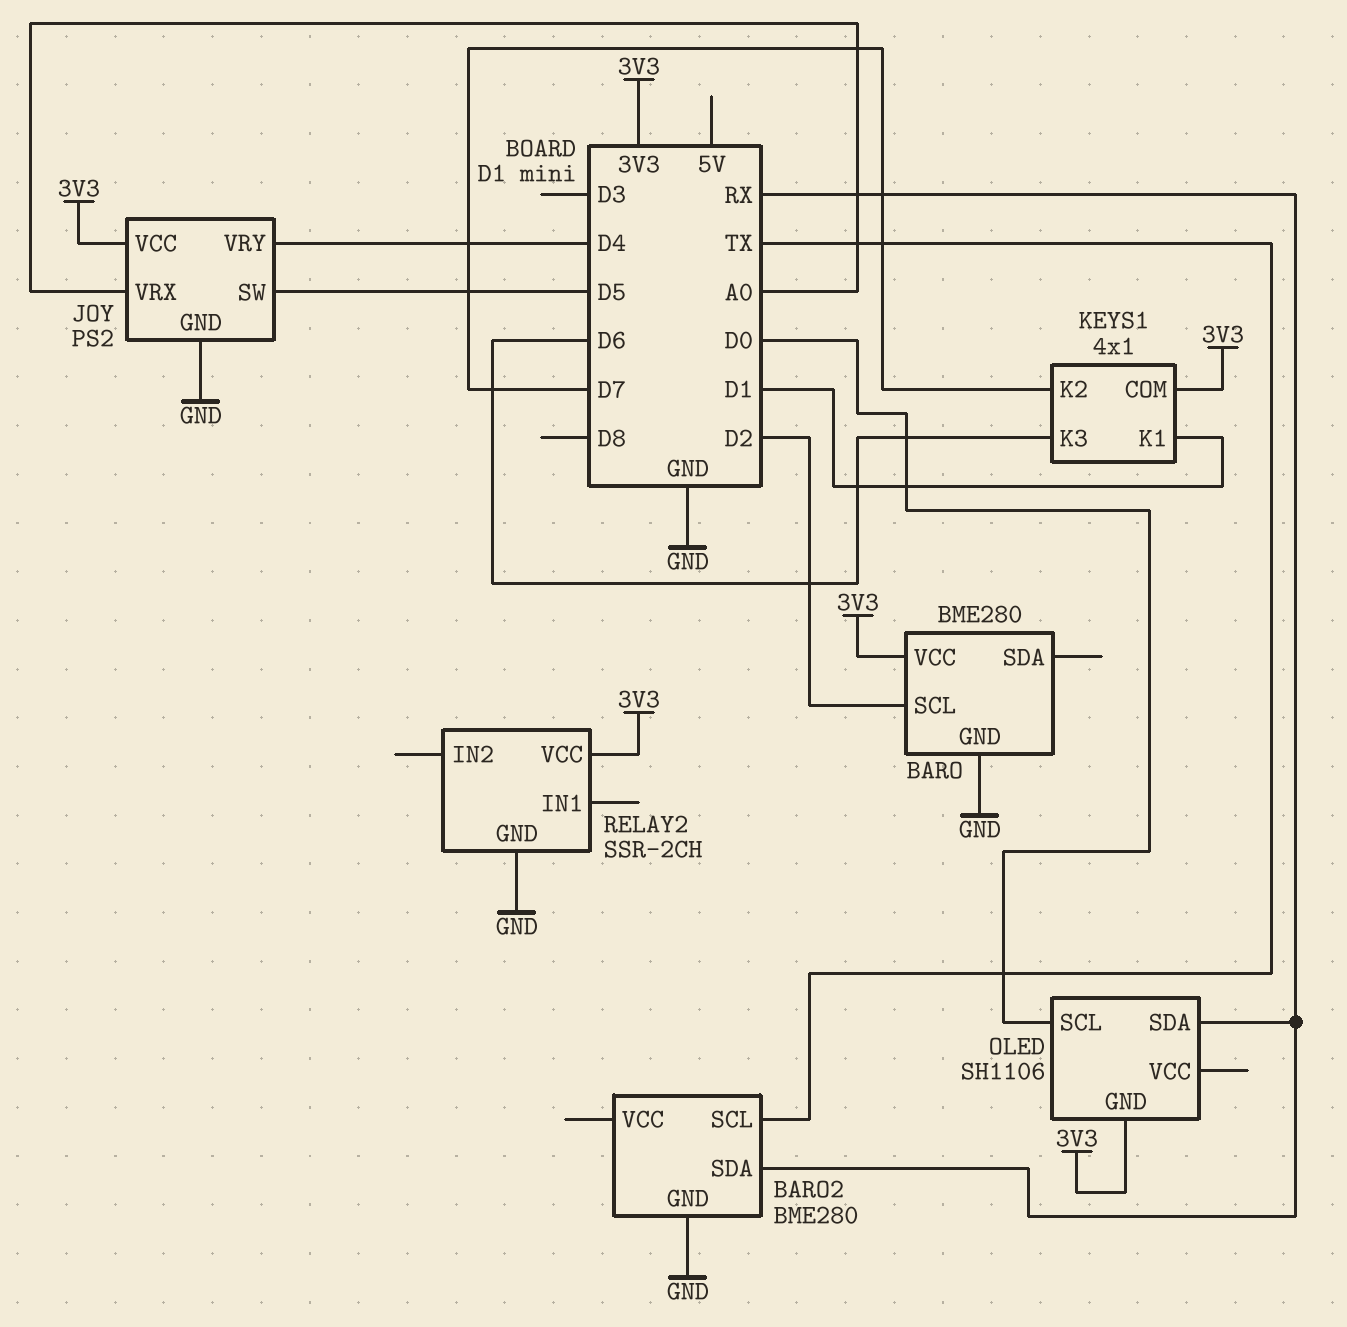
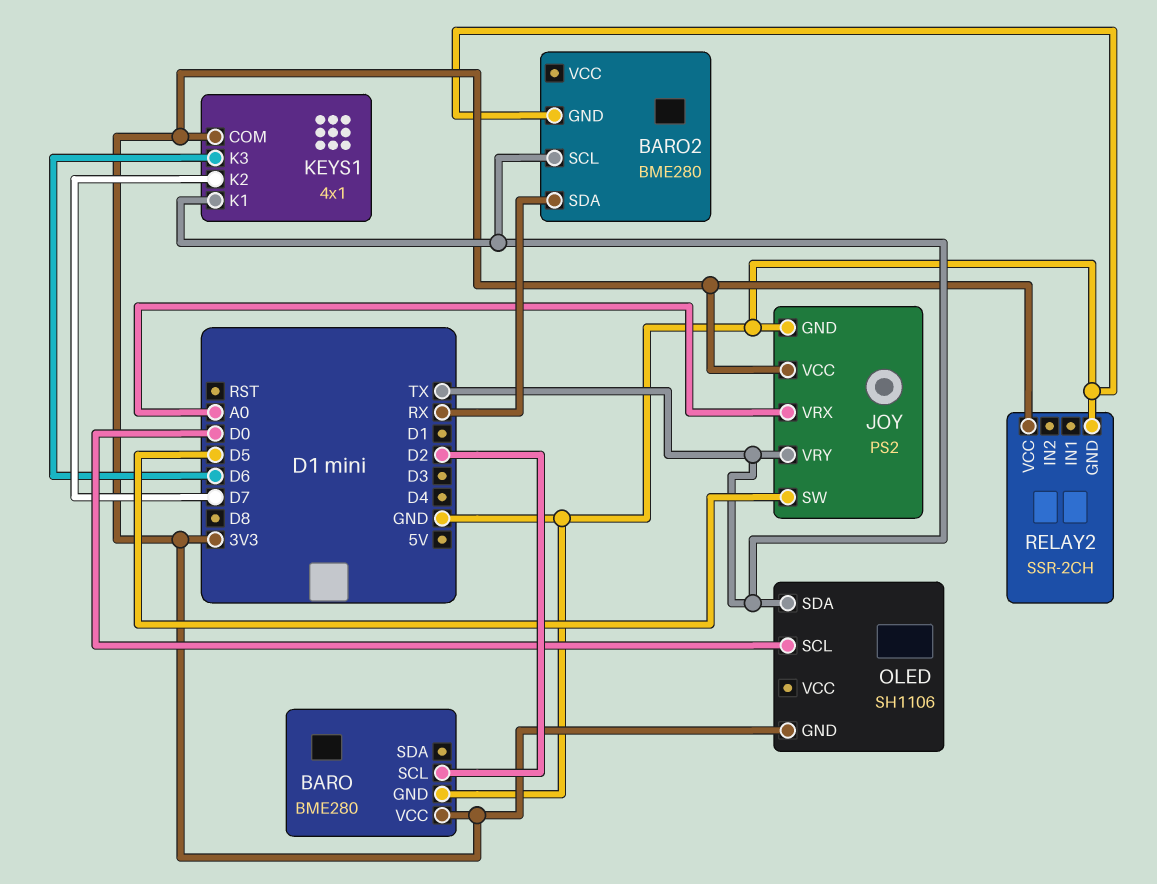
JOY pin VRY: D4 -> TX
KEYS1 pin K1: D1 -> TX
OLED pin SDA: RX -> TX

